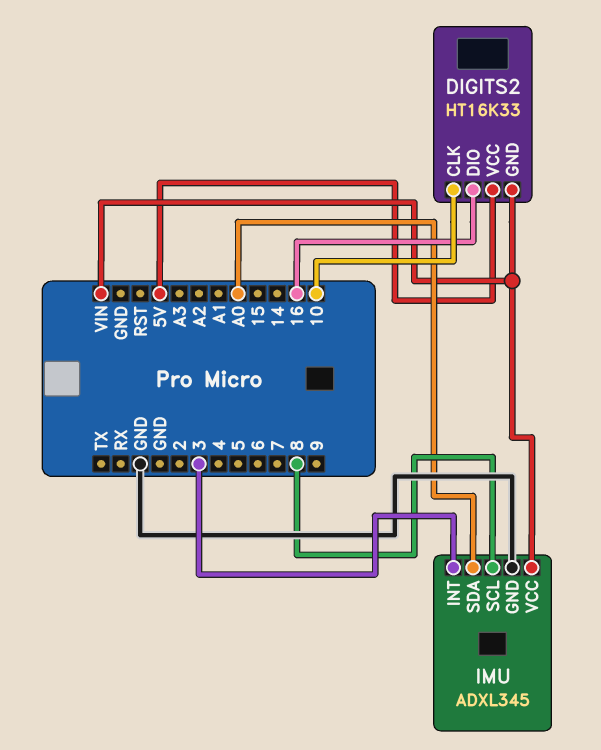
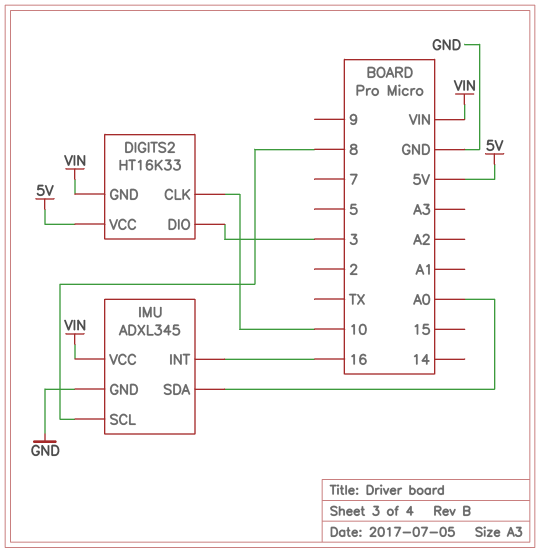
DIGITS2 pin DIO: 16 -> 3
IMU pin INT: 3 -> 16

